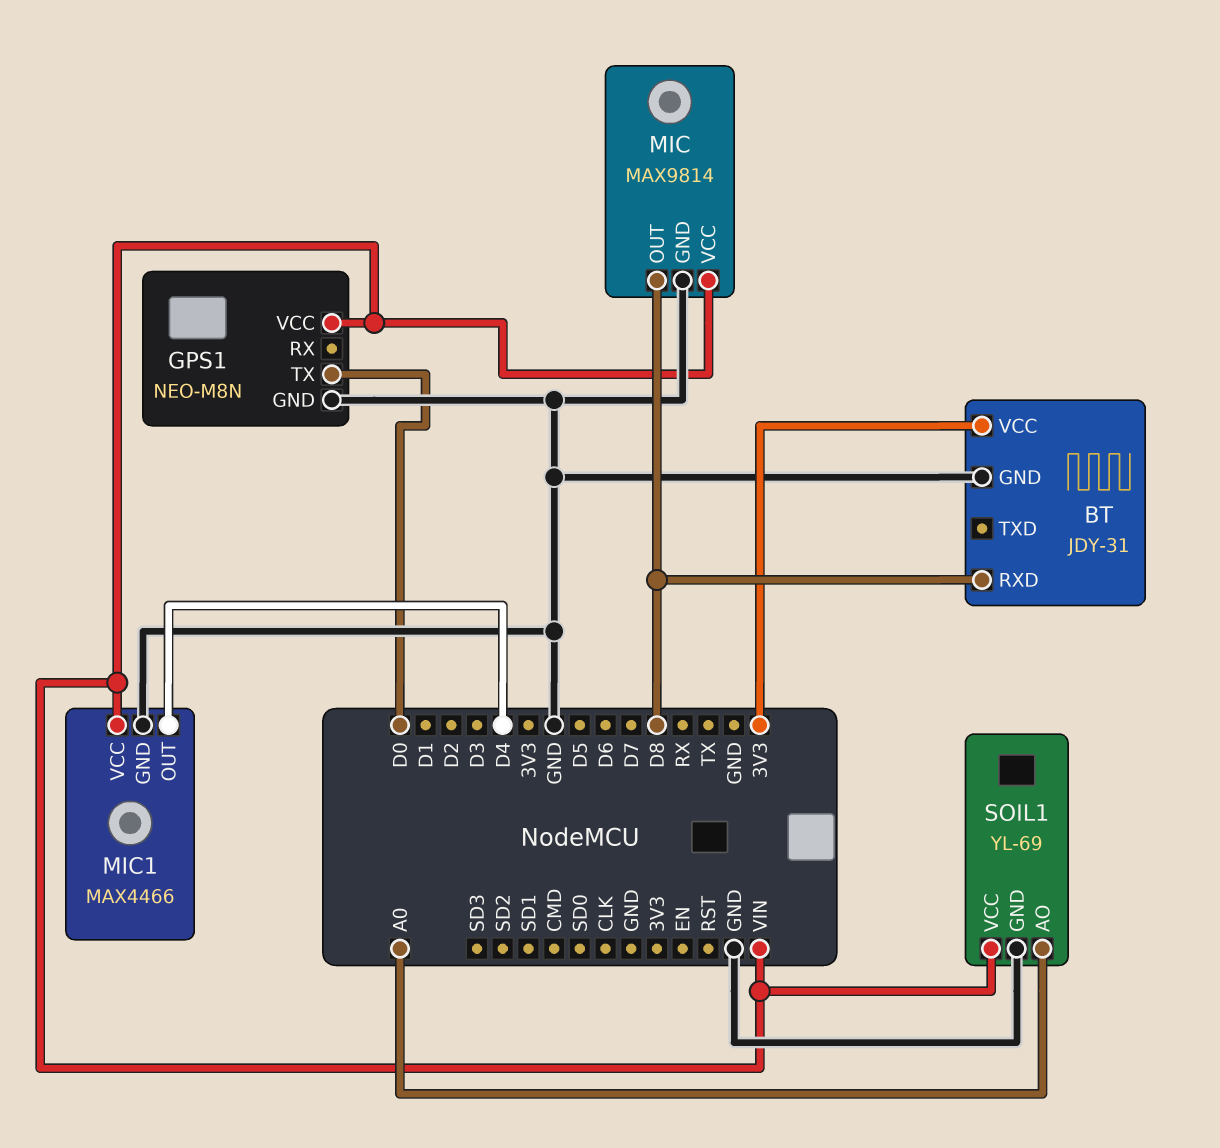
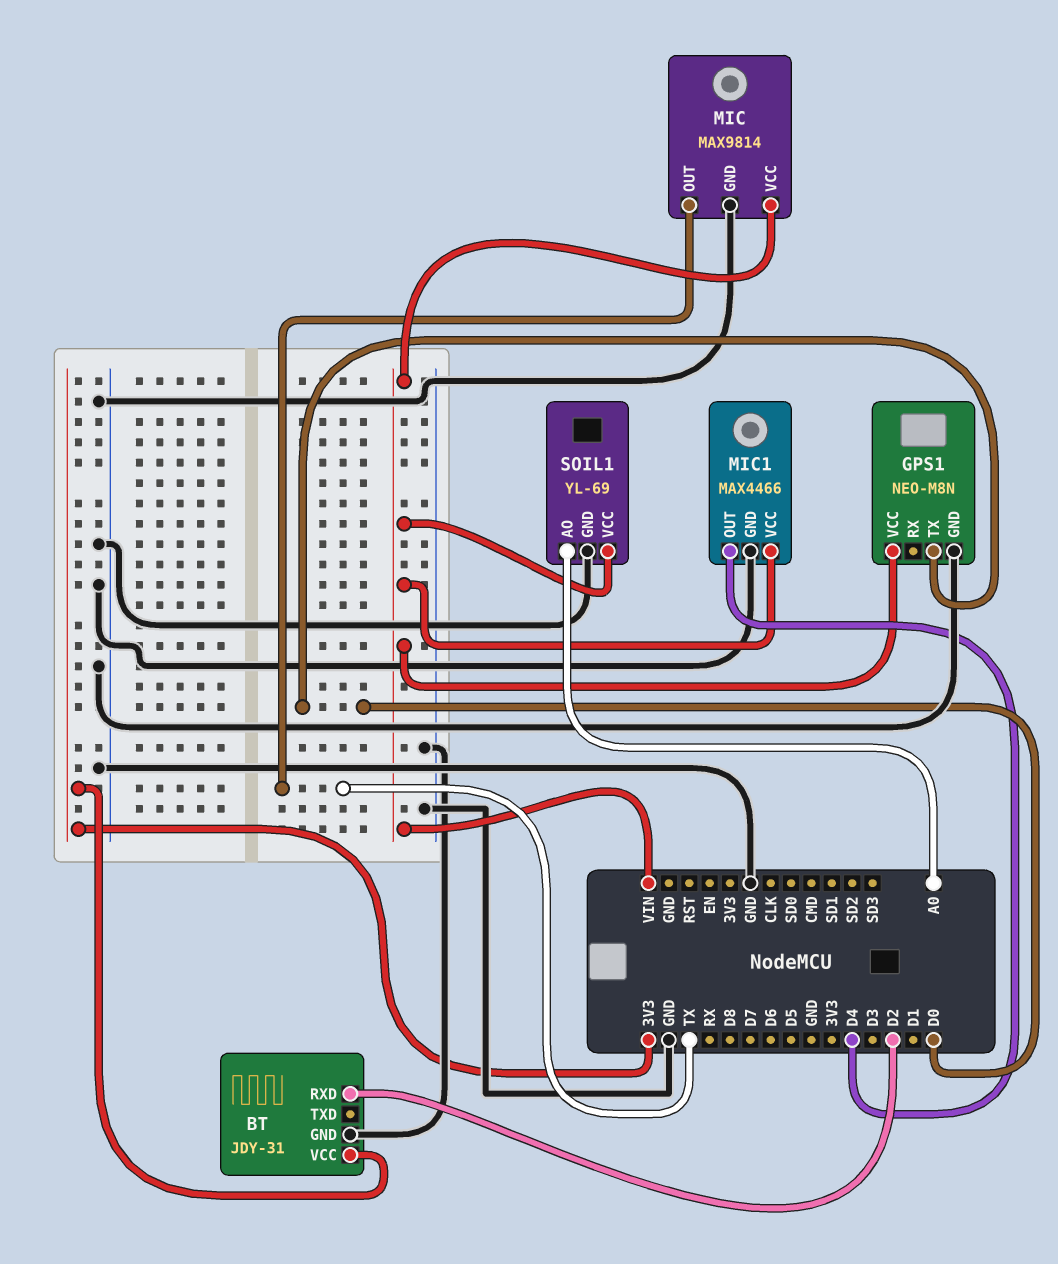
BT pin RXD: D8 -> D2
MIC pin OUT: D8 -> TX

